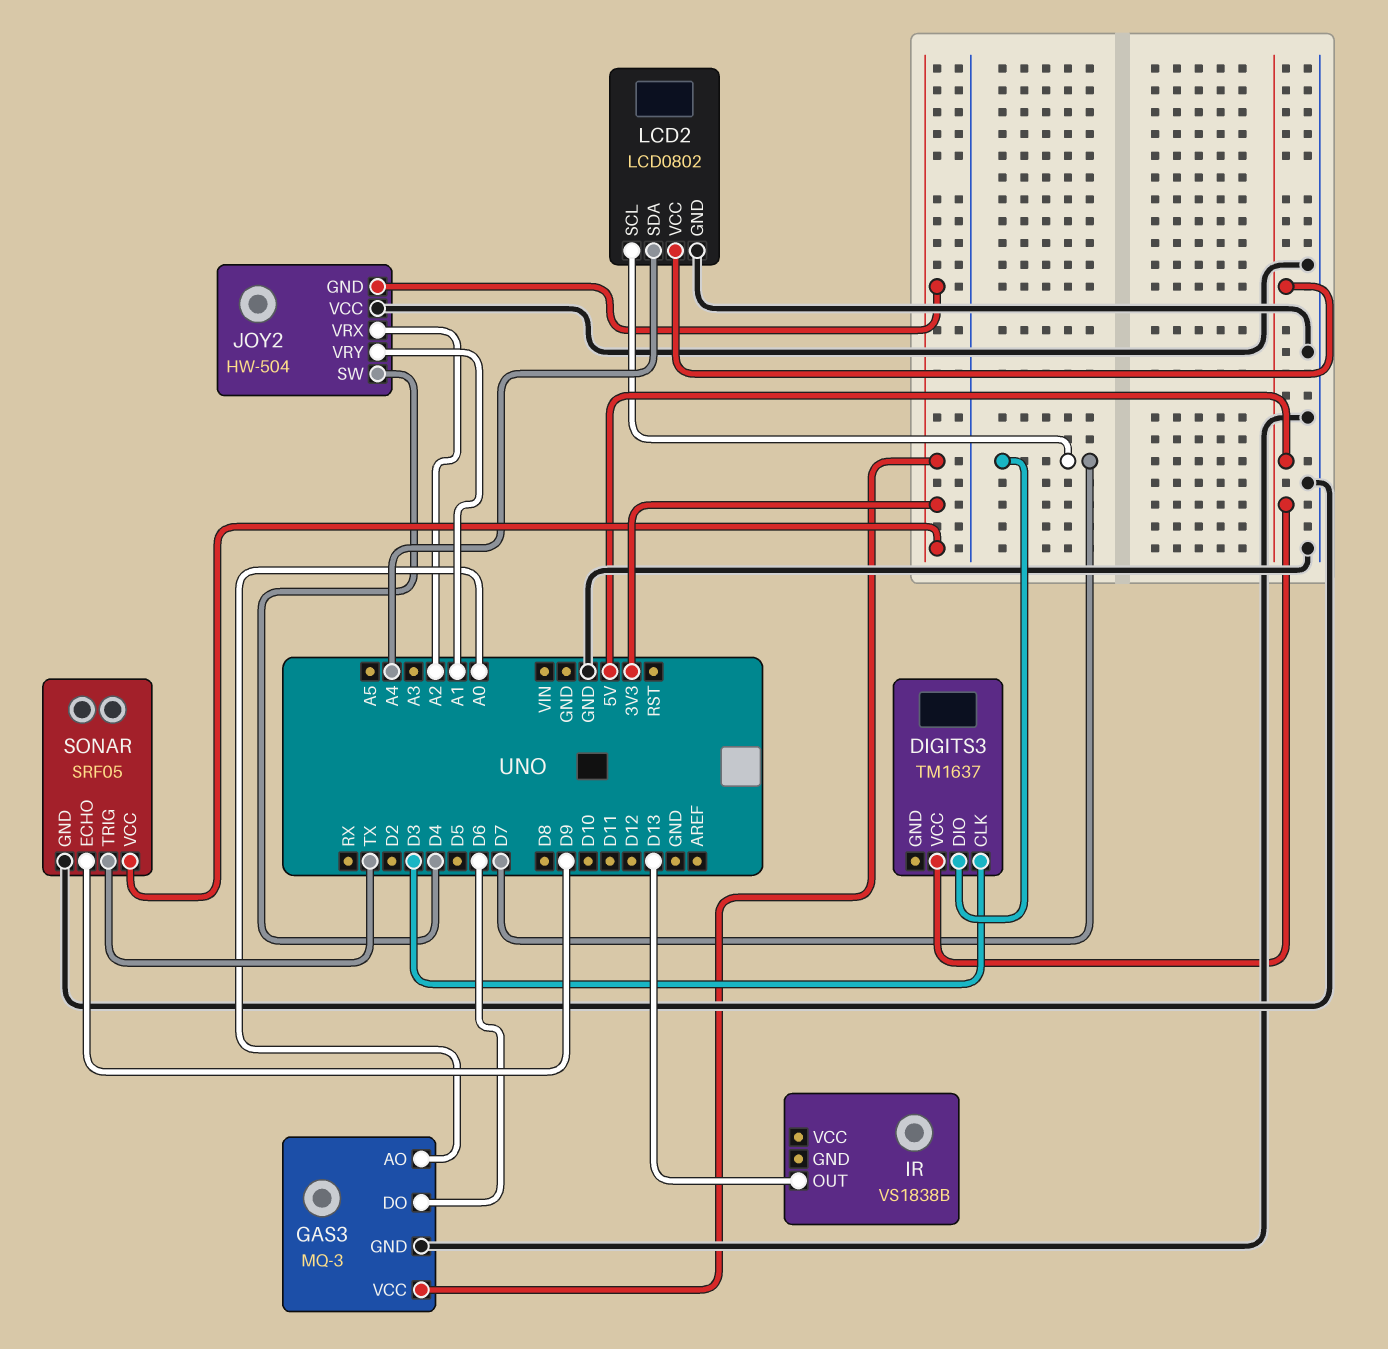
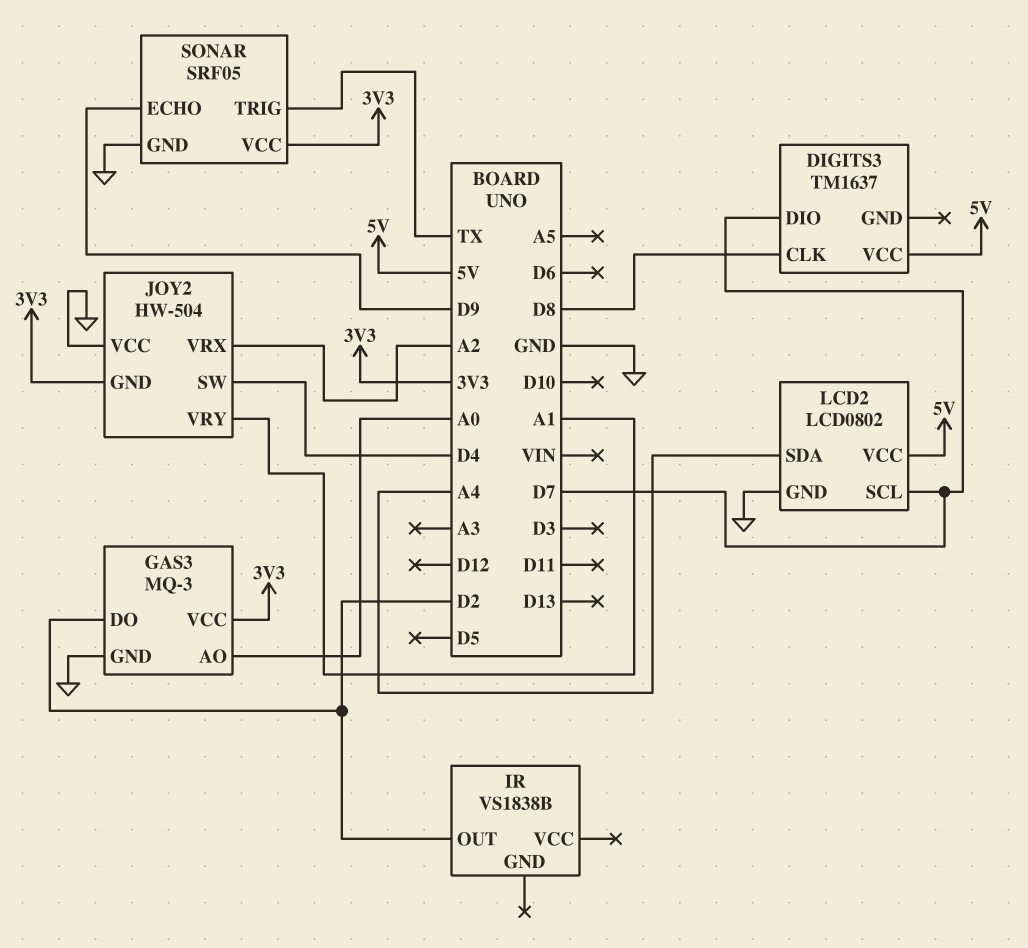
DIGITS3 pin CLK: D3 -> D8
GAS3 pin DO: D6 -> D2
IR pin OUT: D13 -> D2

